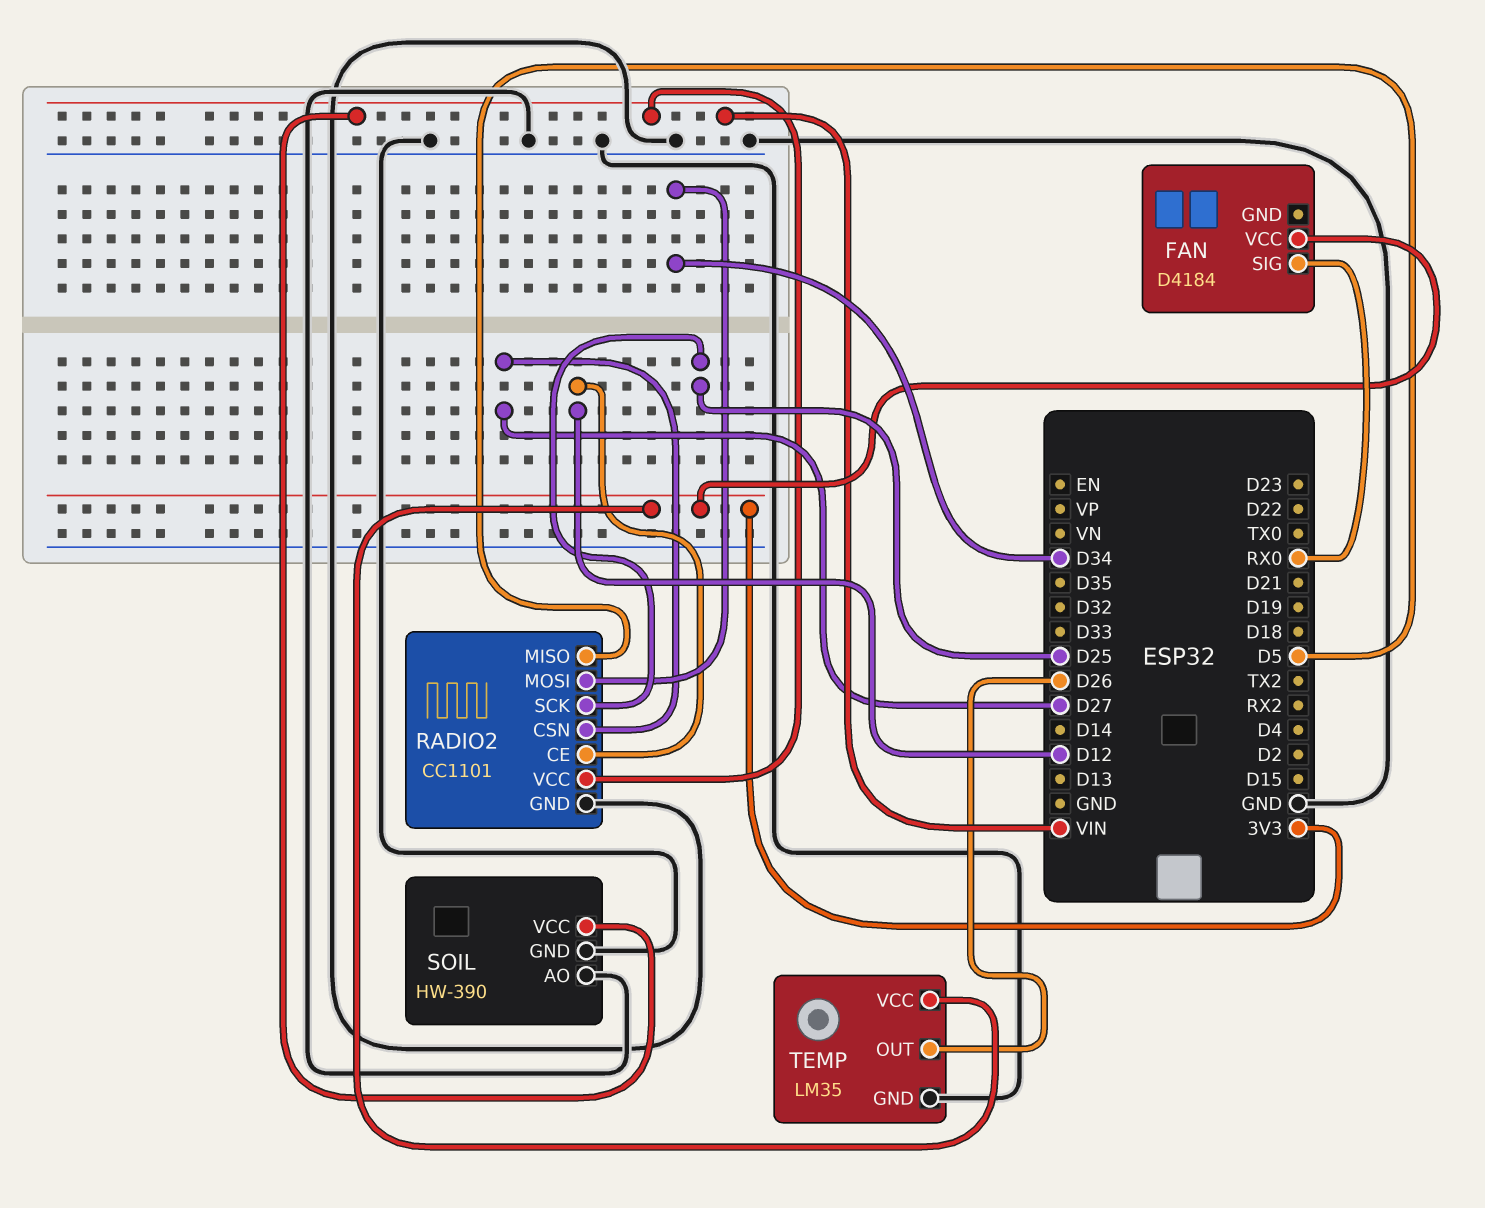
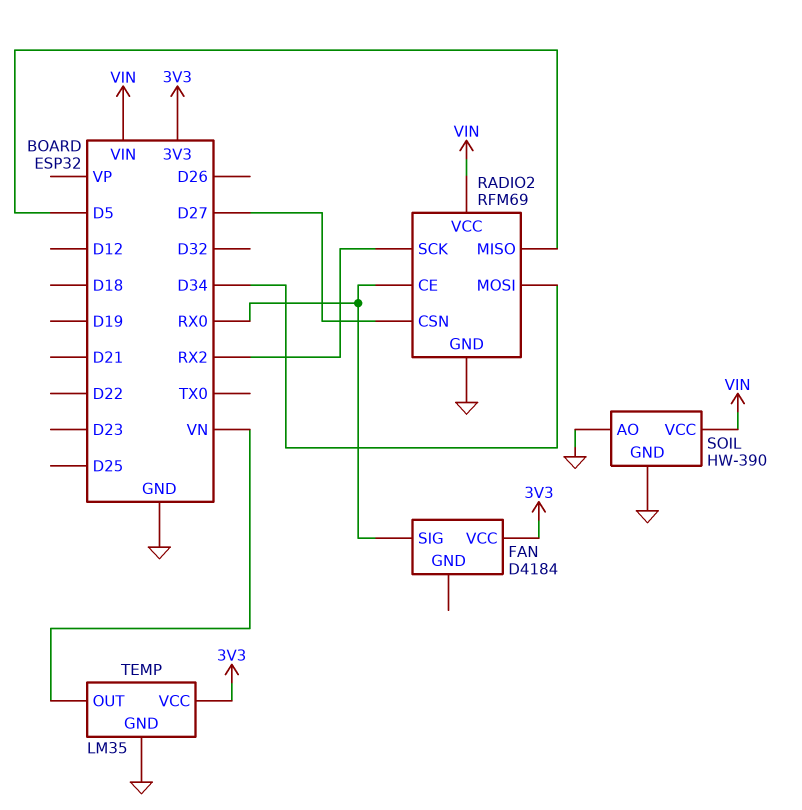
RADIO2: CC1101 -> RFM69
RADIO2 pin CE: D12 -> RX0
RADIO2 pin SCK: D25 -> RX2
TEMP pin OUT: D26 -> VN

